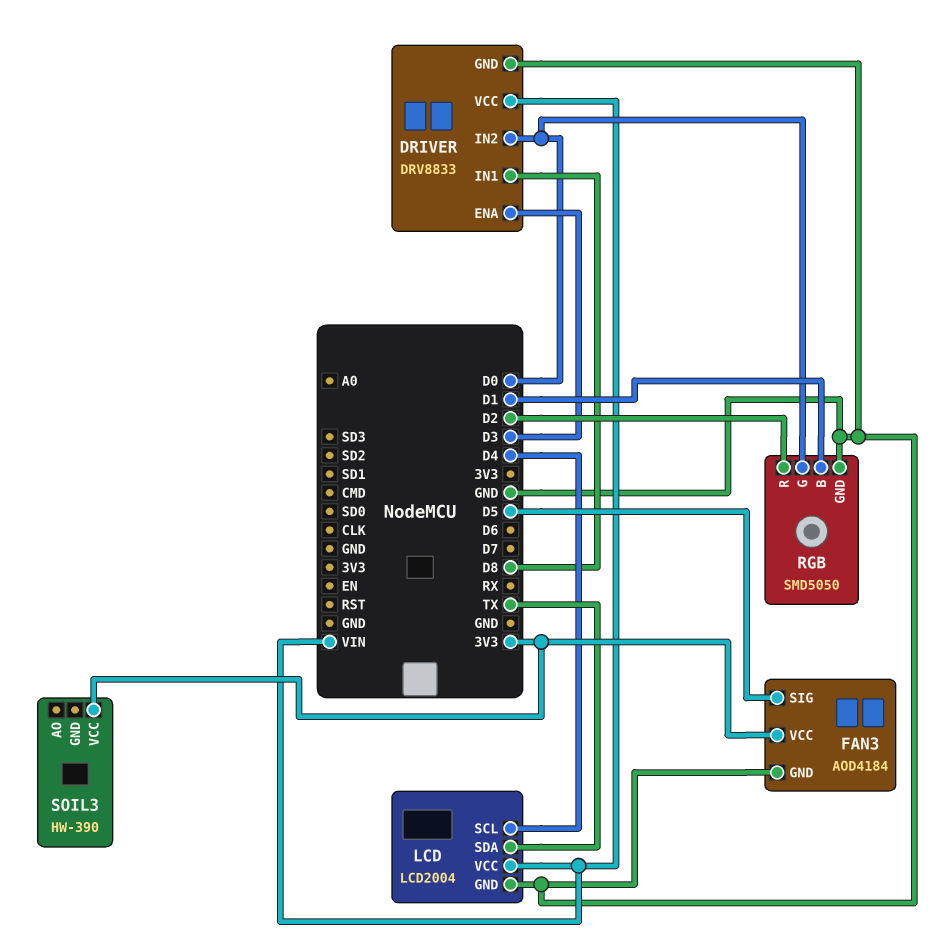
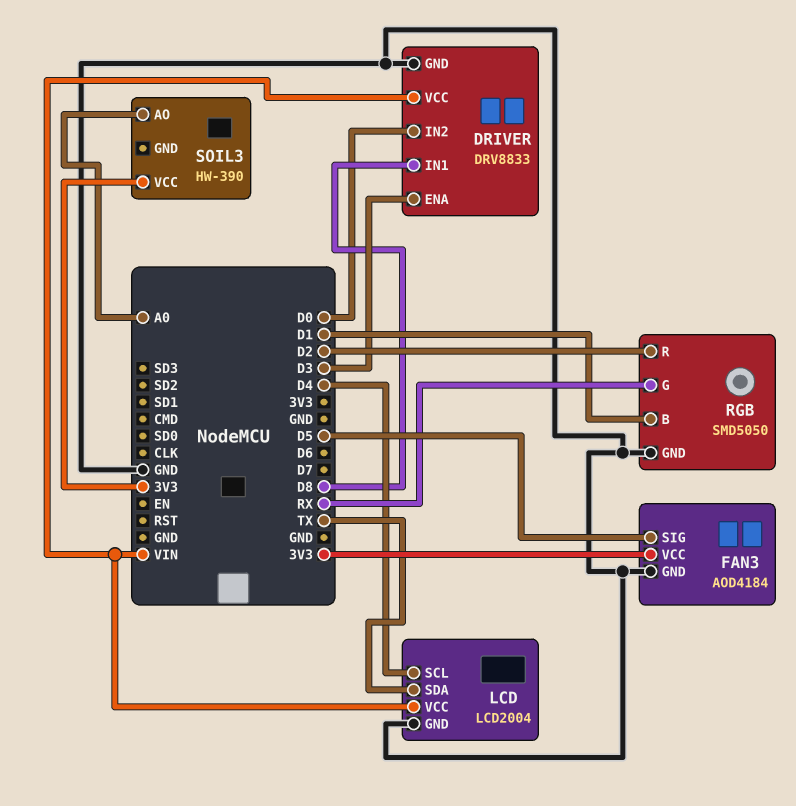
RGB pin G: D0 -> RX
SOIL3 pin AO: none -> A0

